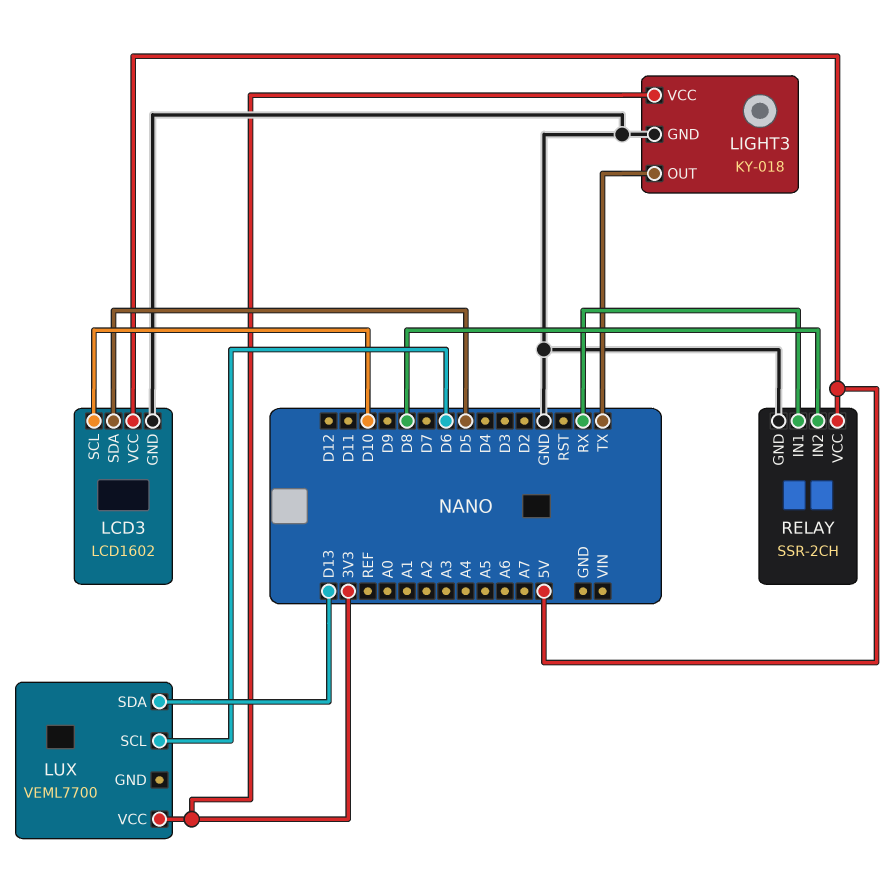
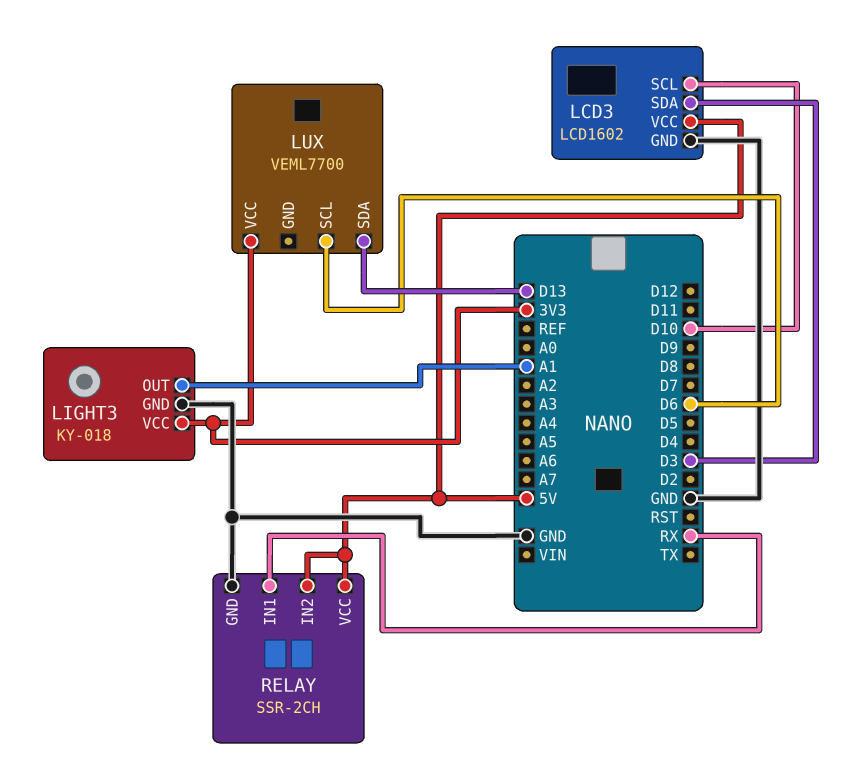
LCD3 pin SDA: D5 -> D3
LIGHT3 pin OUT: TX -> A1
RELAY pin IN2: D8 -> 5V

